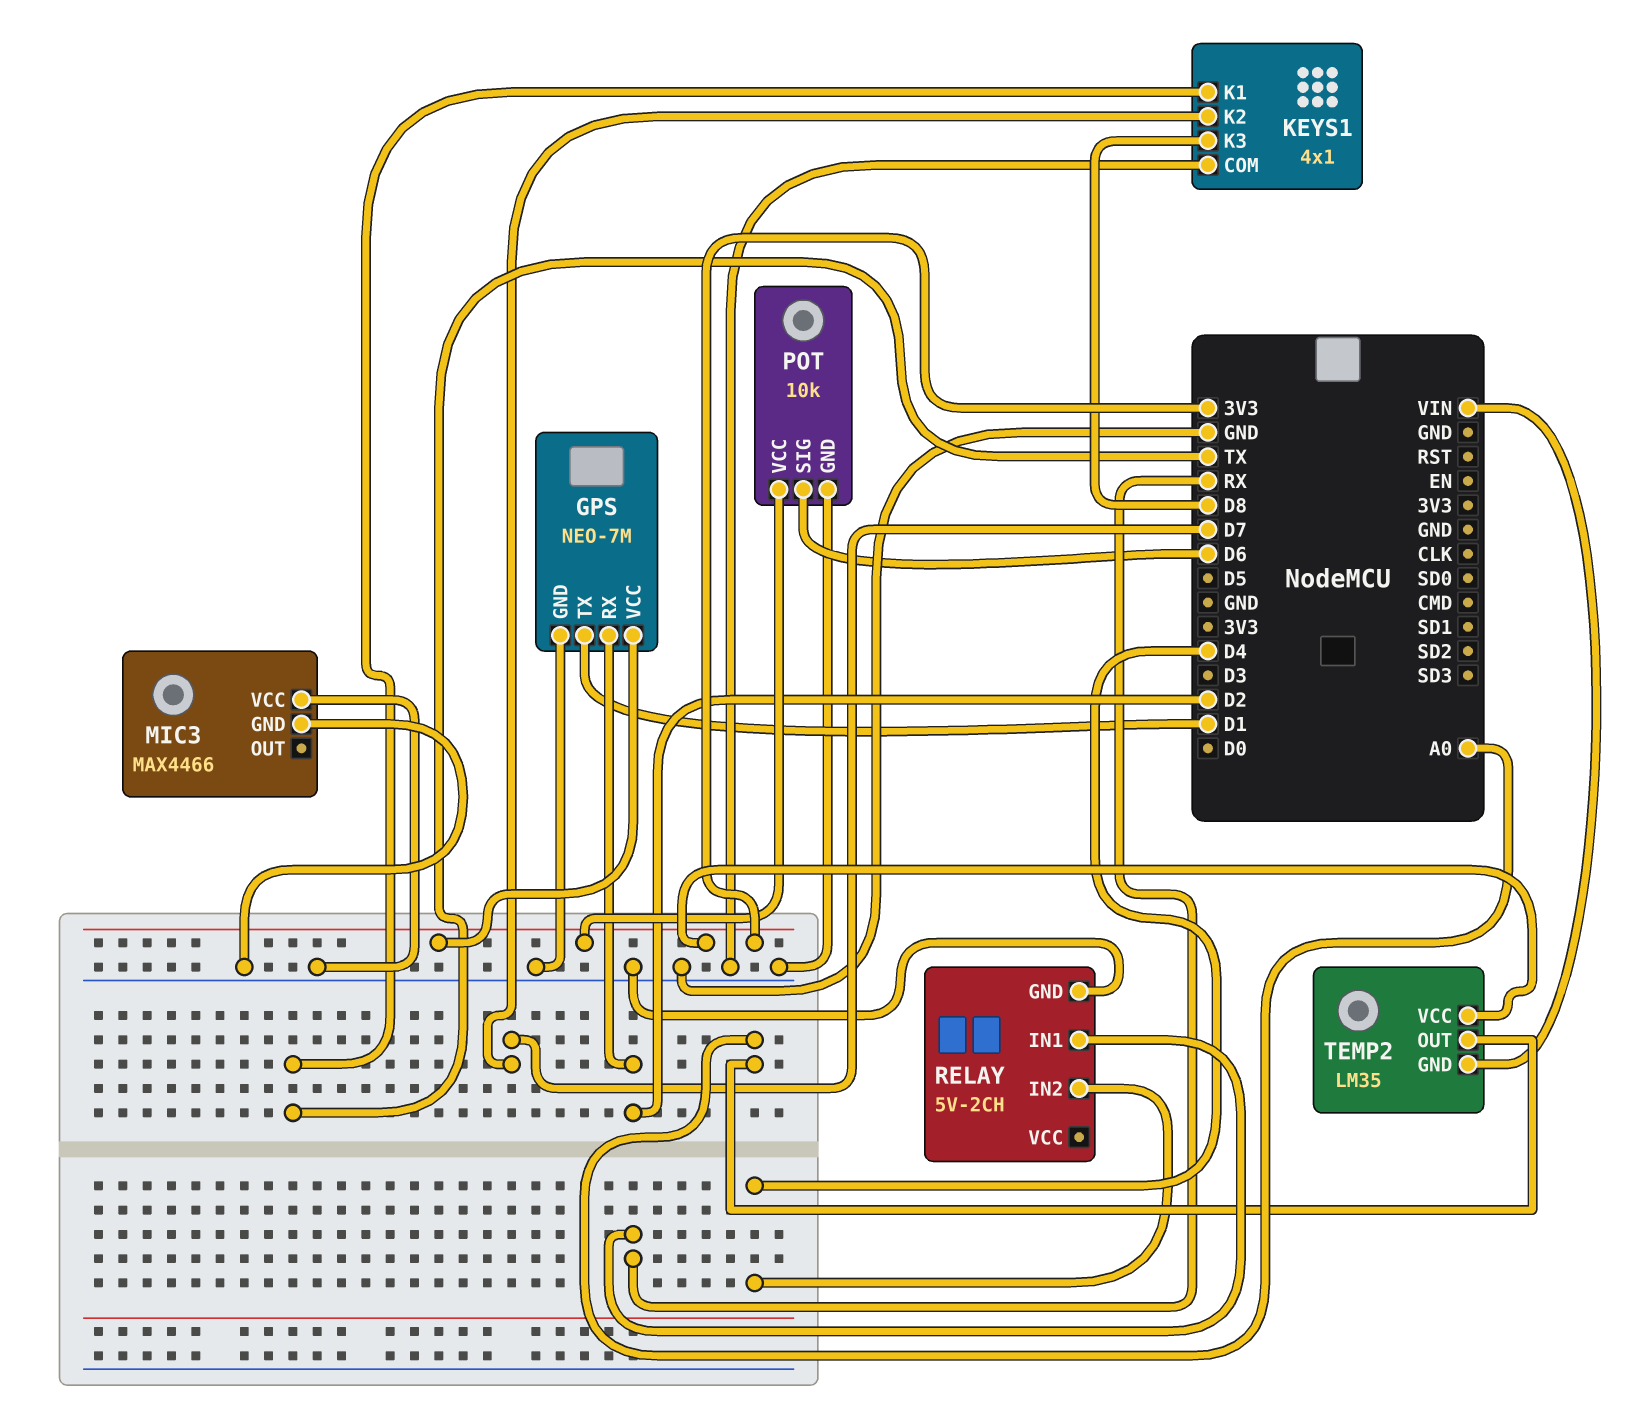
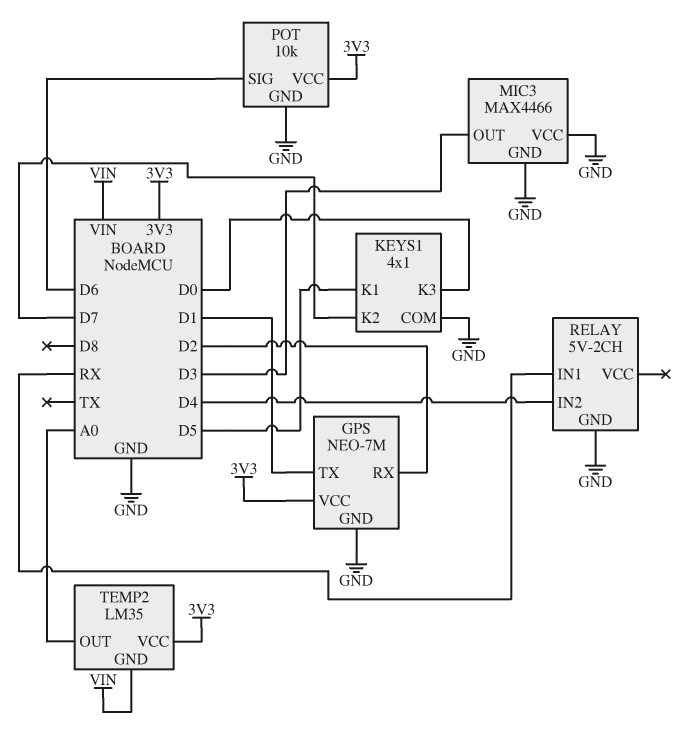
KEYS1 pin K1: TX -> D5
KEYS1 pin K3: D8 -> D0
MIC3 pin OUT: none -> D3

